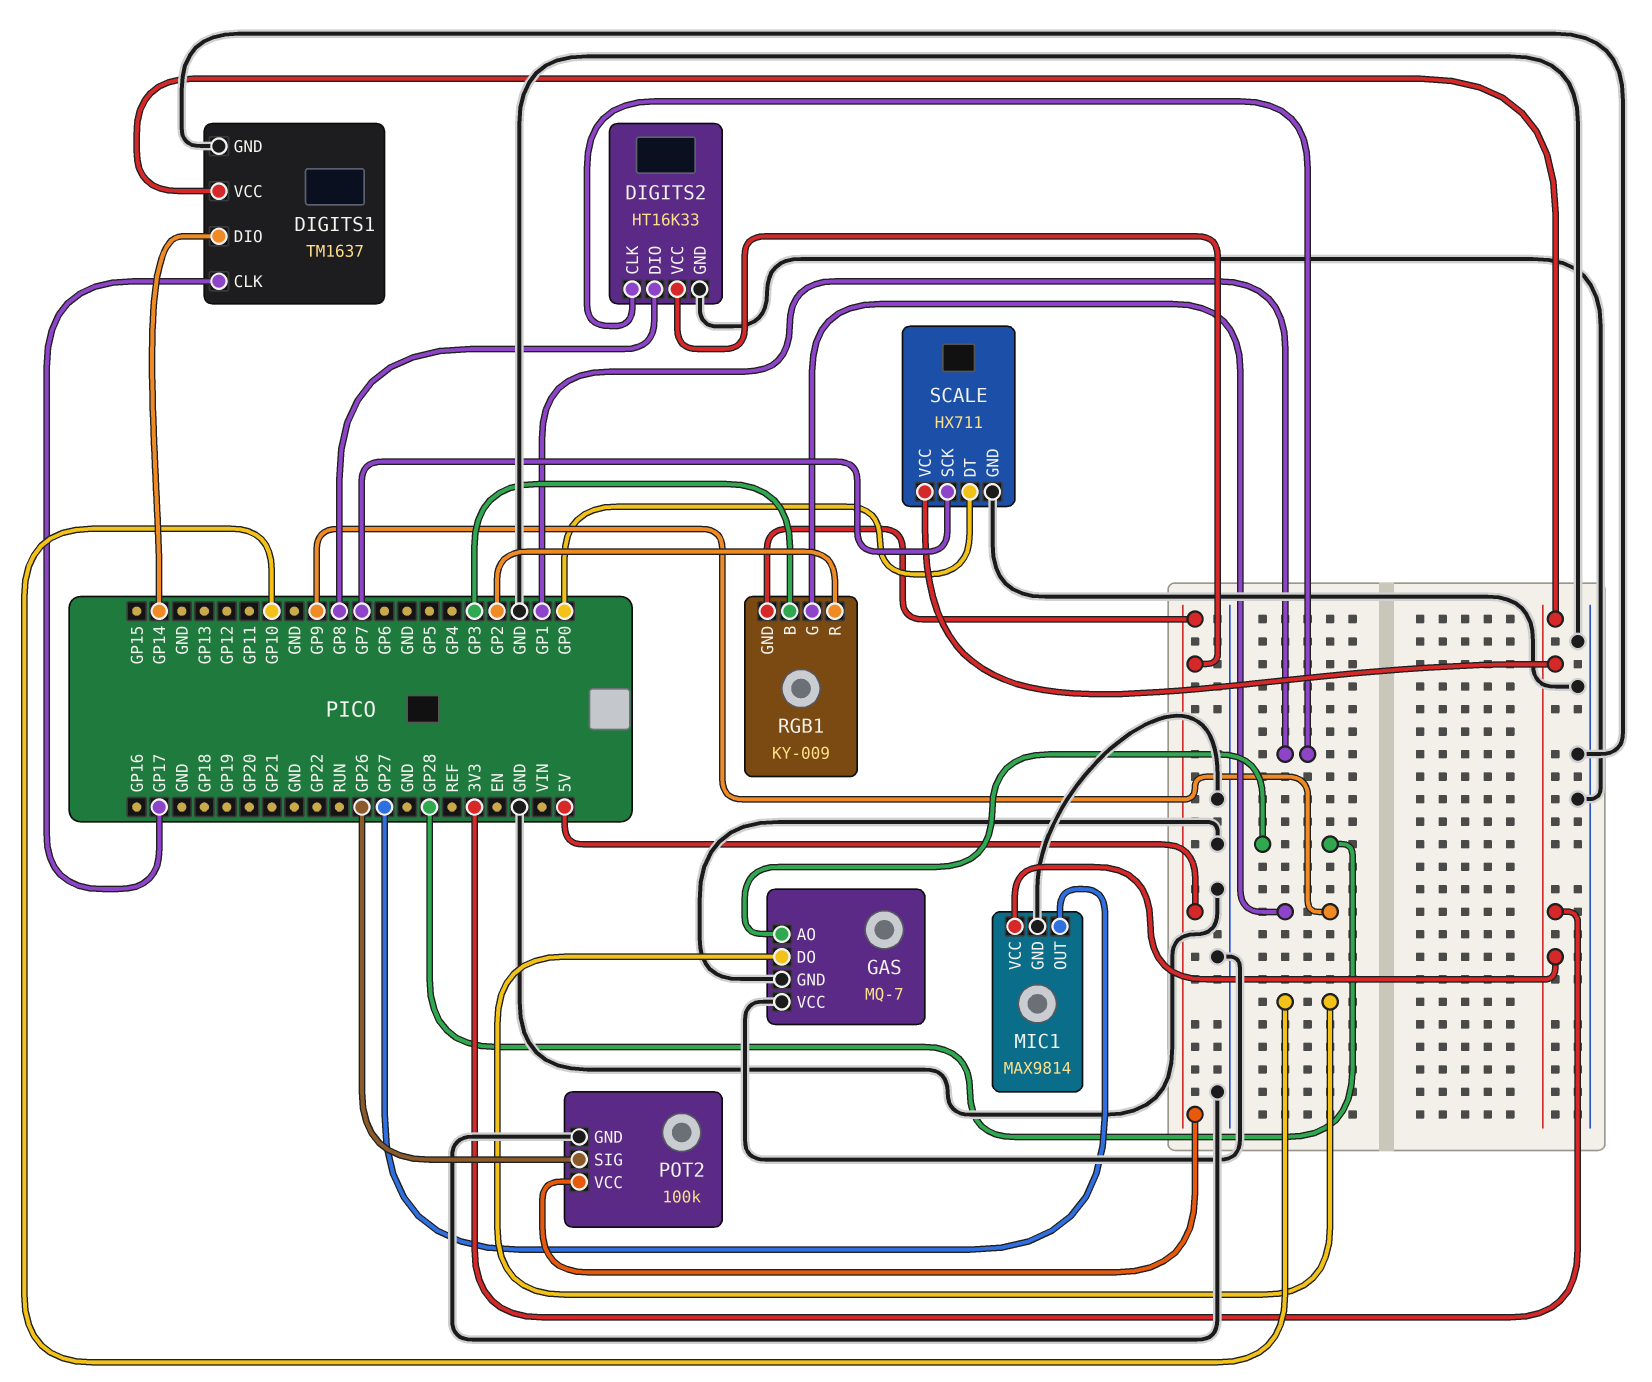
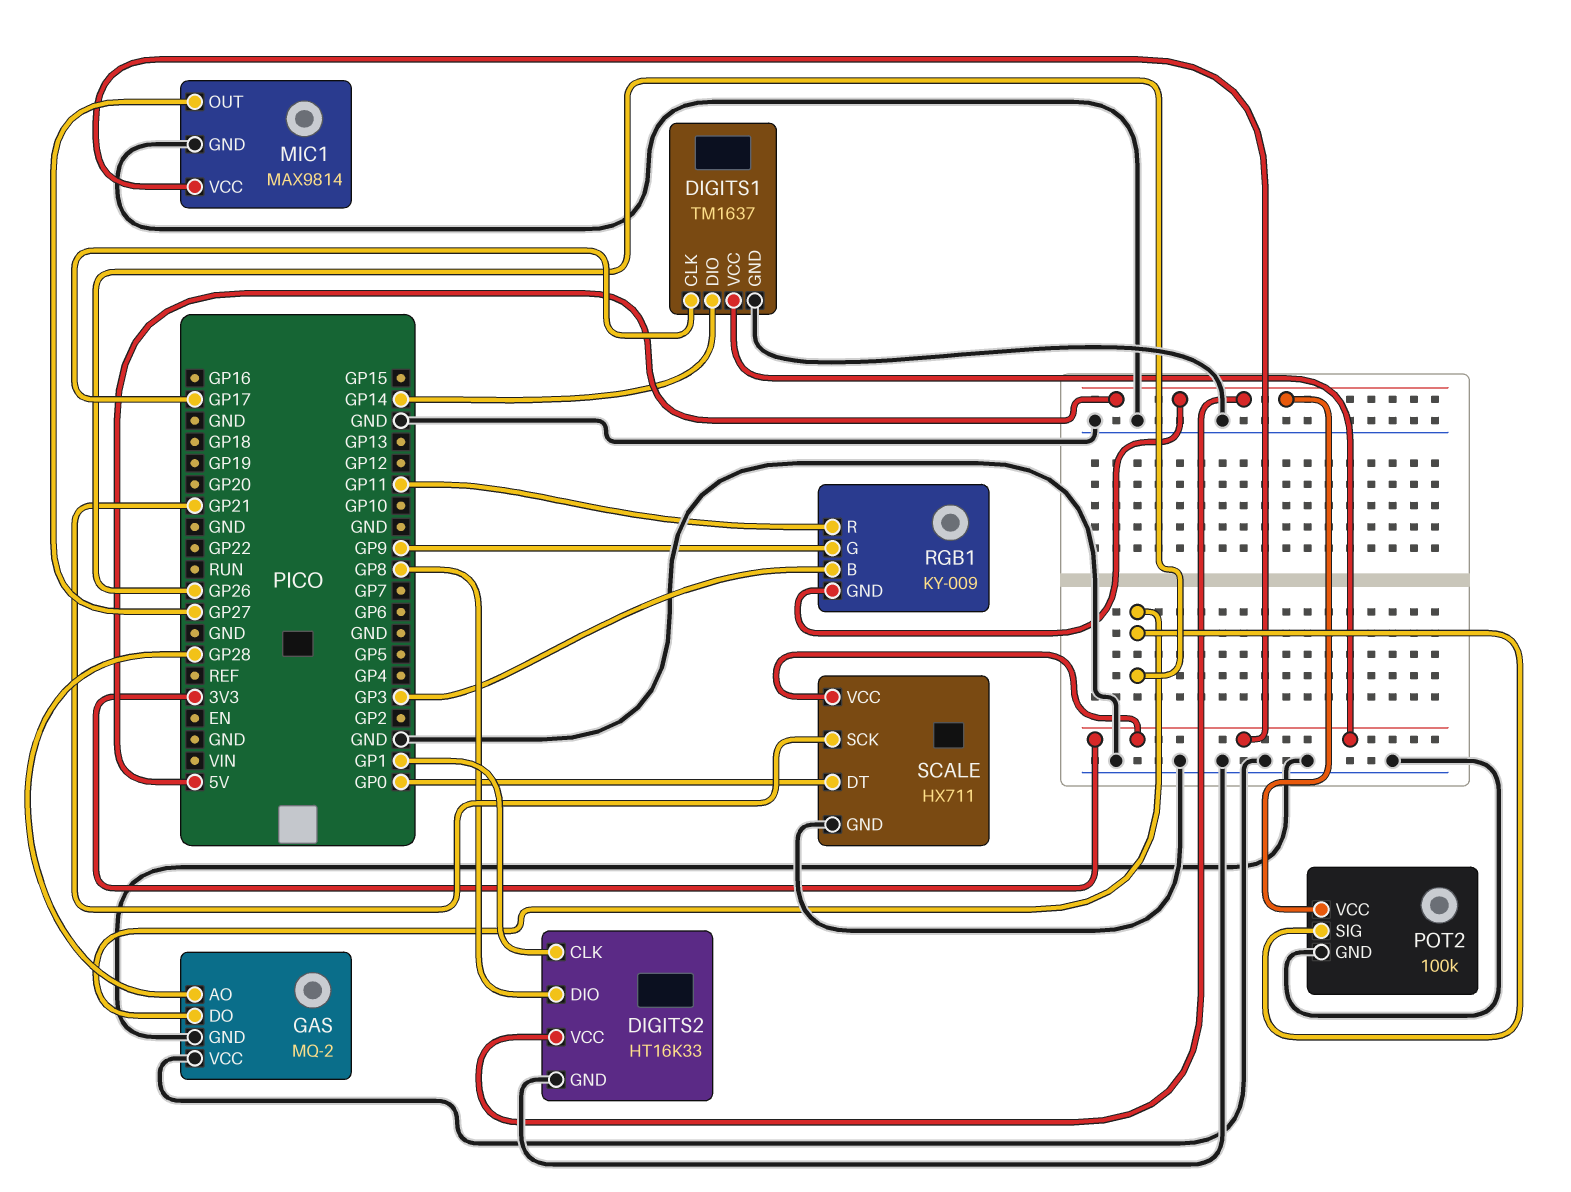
GAS: MQ-7 -> MQ-2
GAS pin DO: GP10 -> GP26
RGB1 pin R: GP2 -> GP11
SCALE pin SCK: GP7 -> GP21

